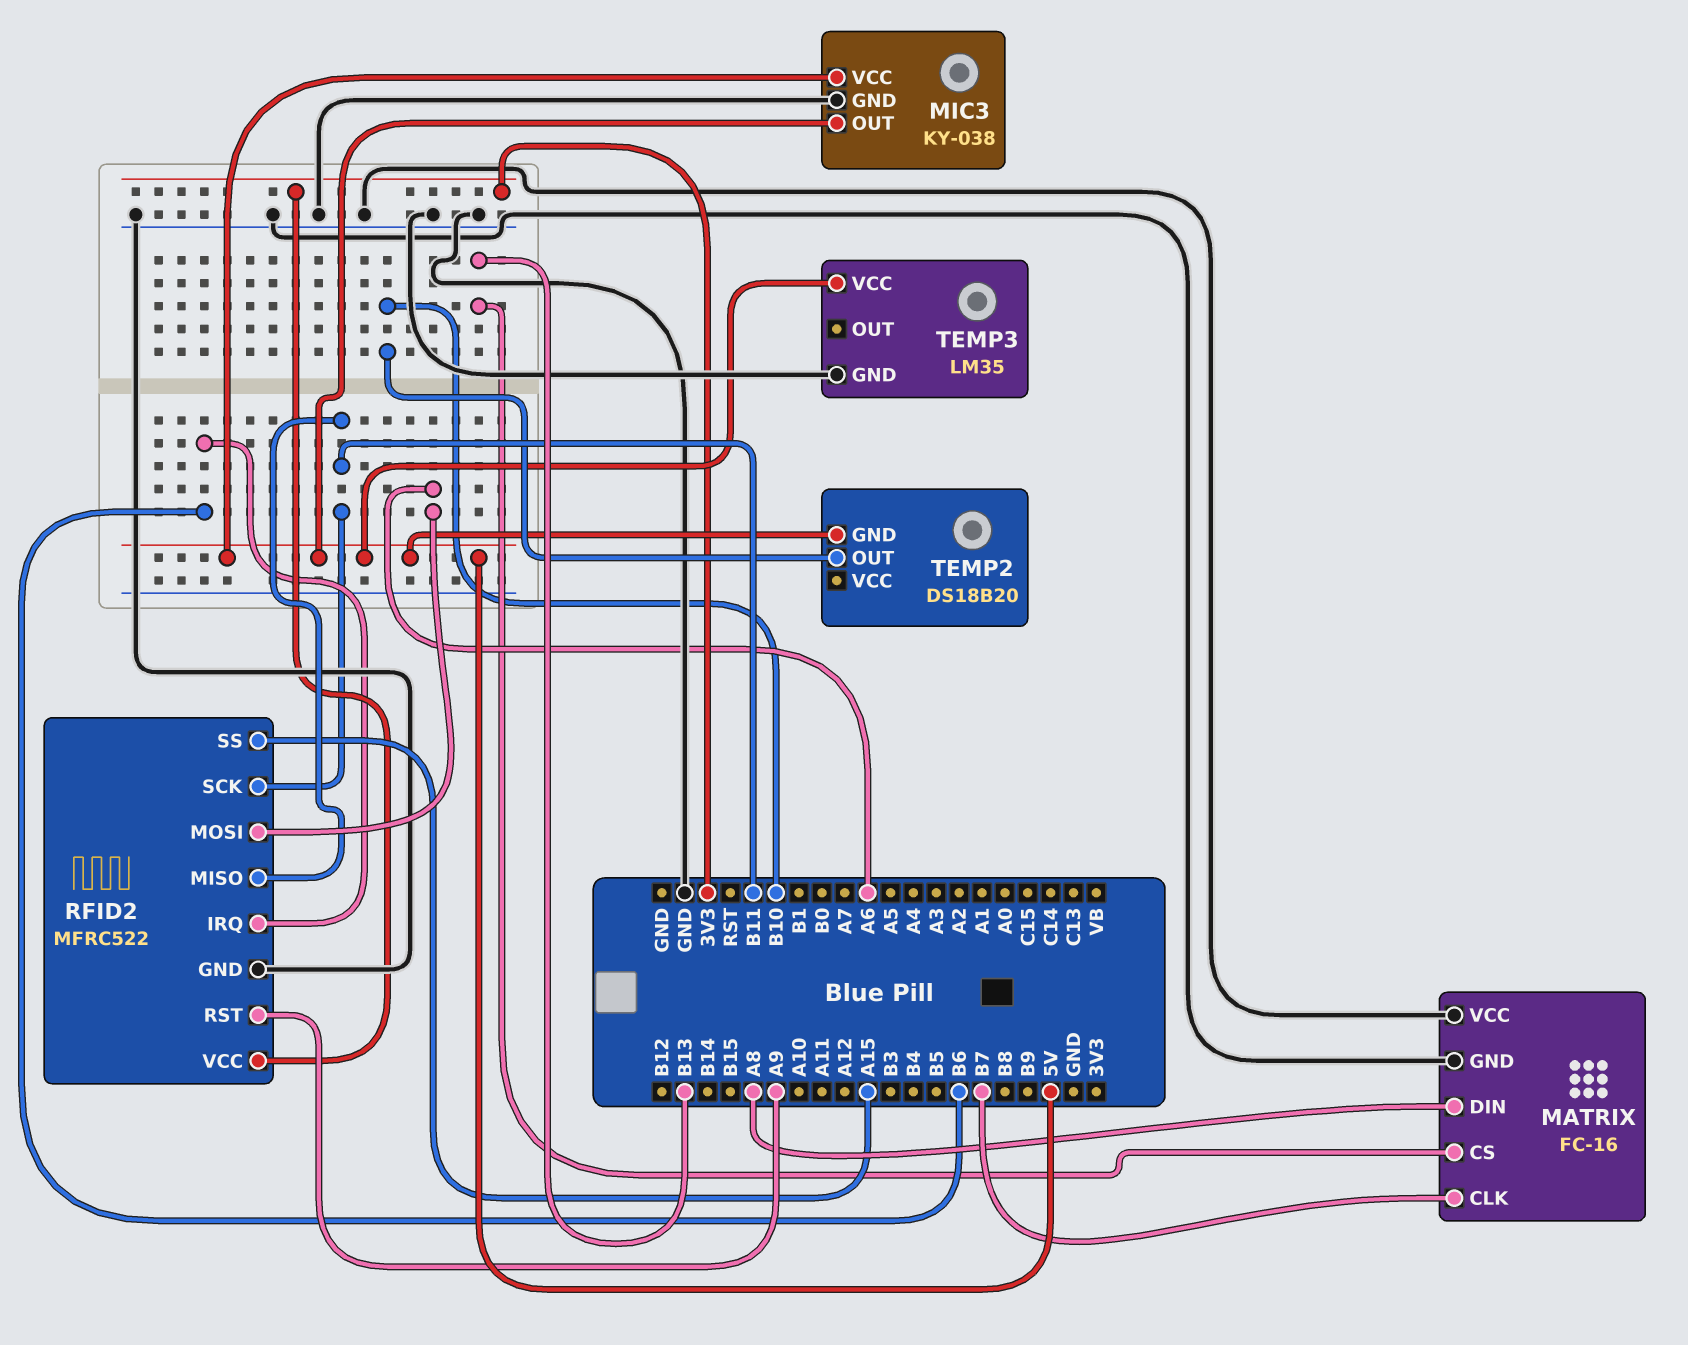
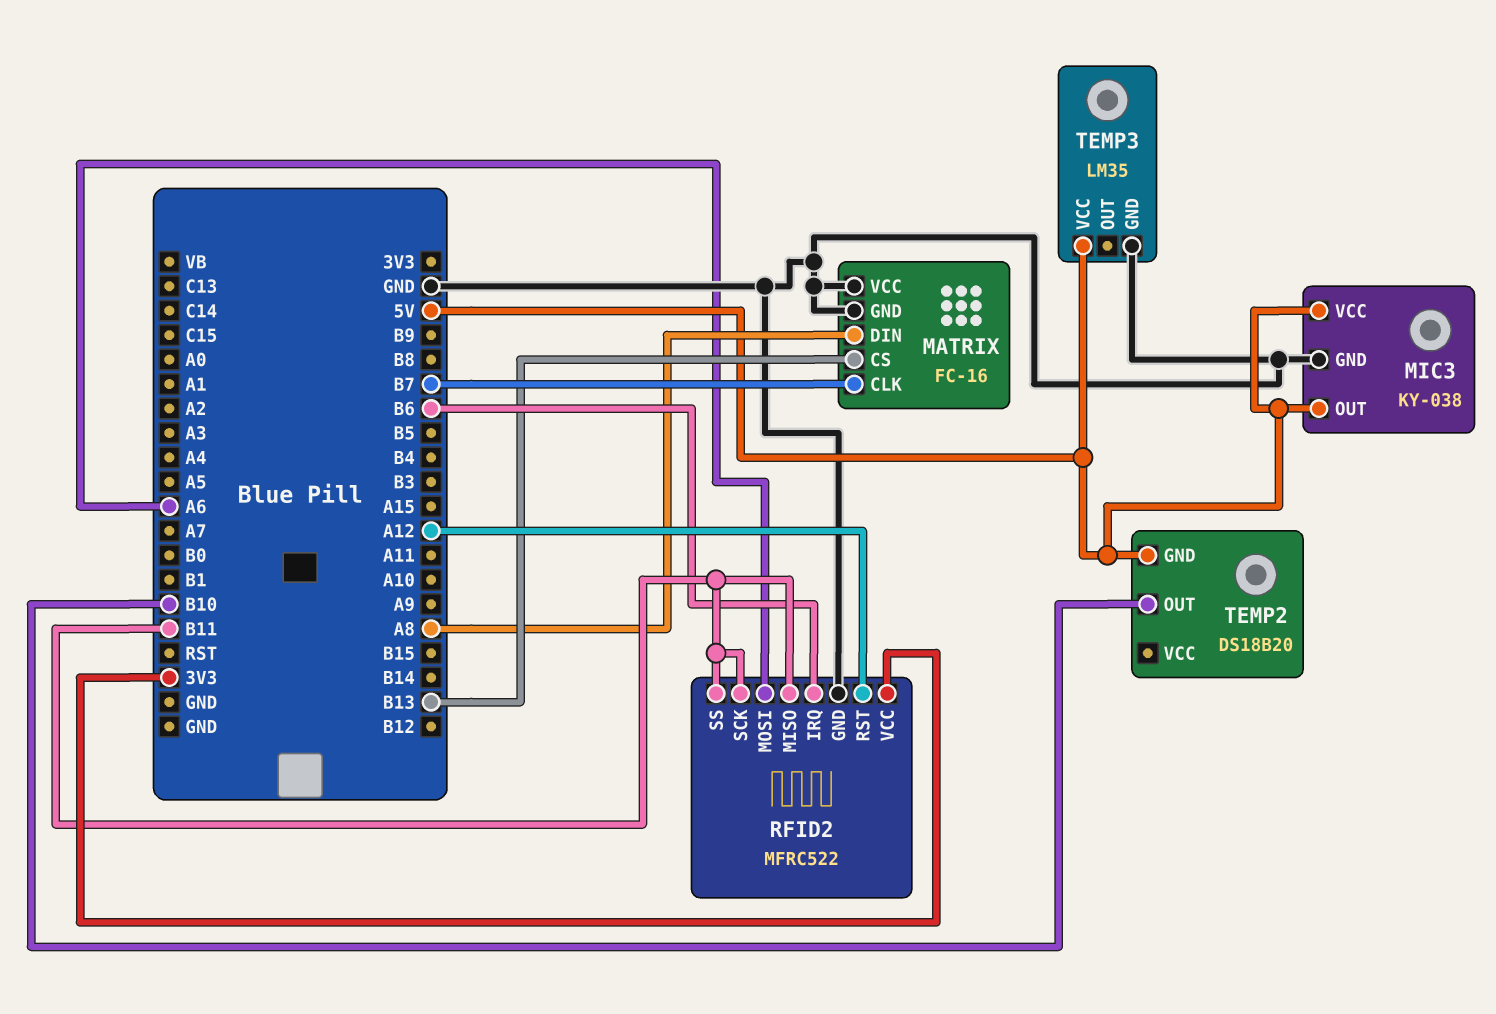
RFID2 pin RST: A9 -> A12
RFID2 pin SS: A15 -> B11

